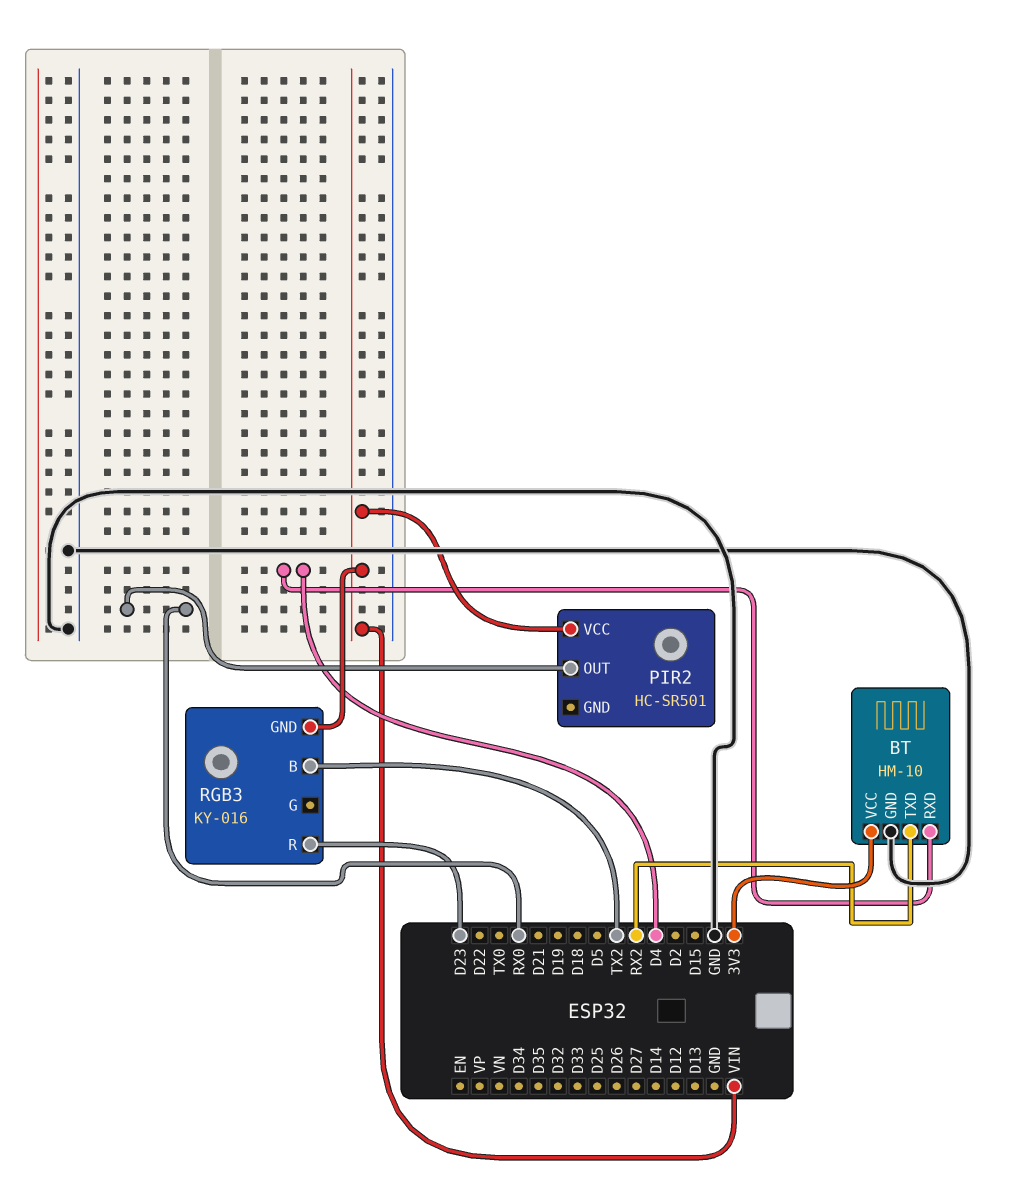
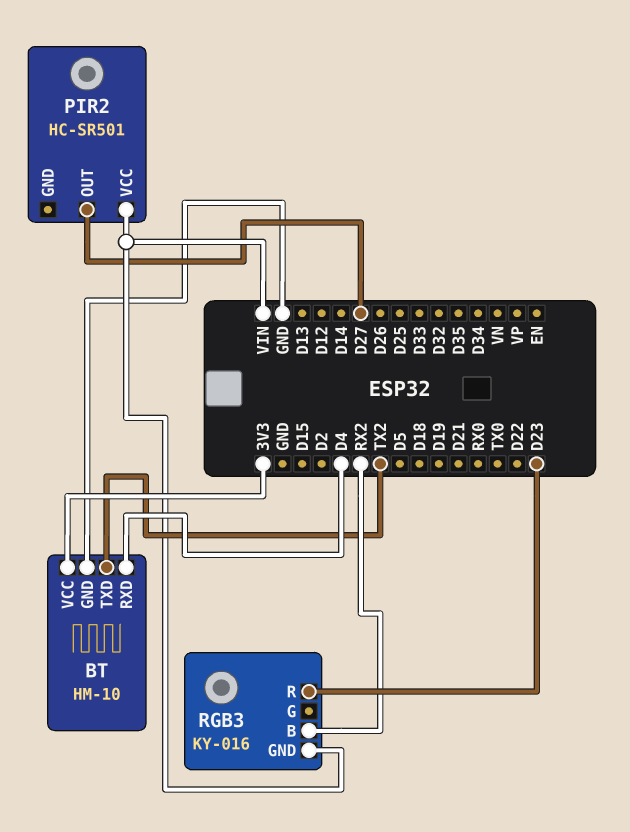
BT pin TXD: RX2 -> TX2
PIR2 pin OUT: RX0 -> D27
RGB3 pin B: TX2 -> RX2

